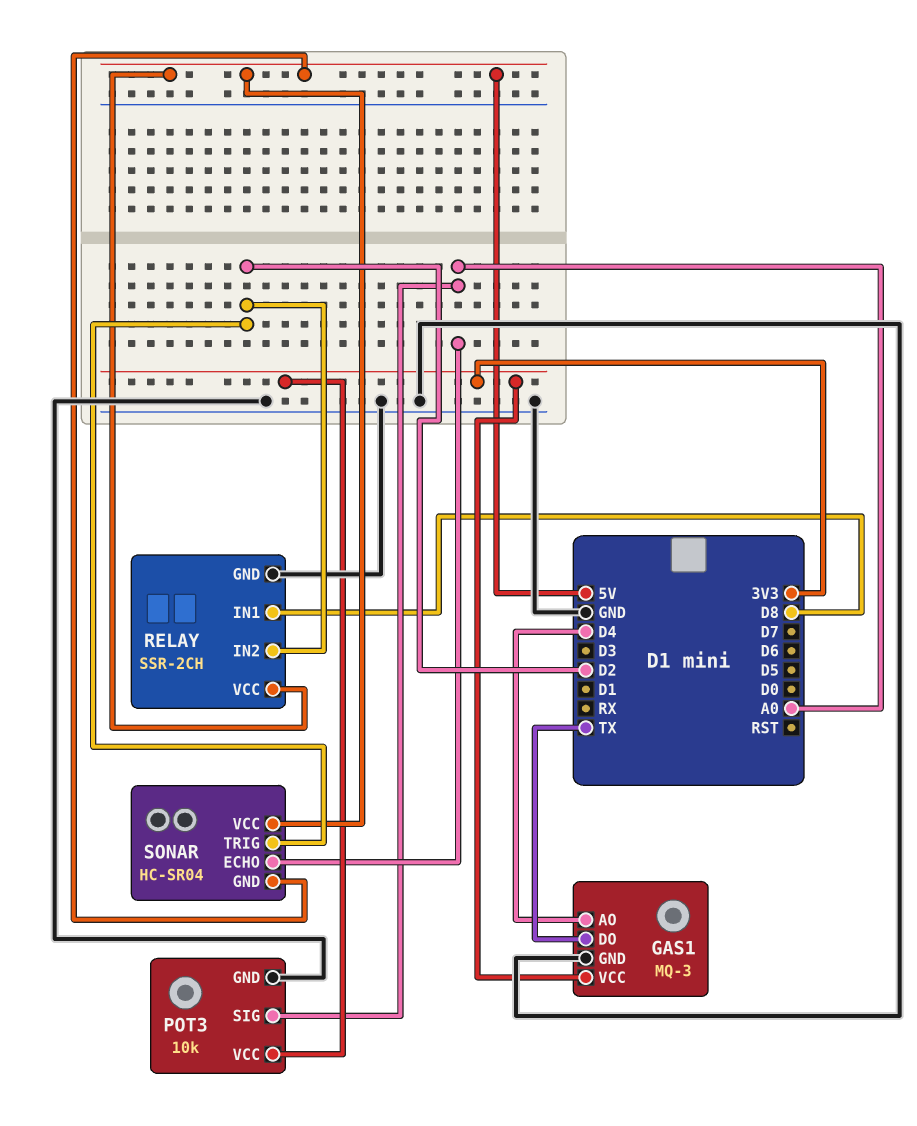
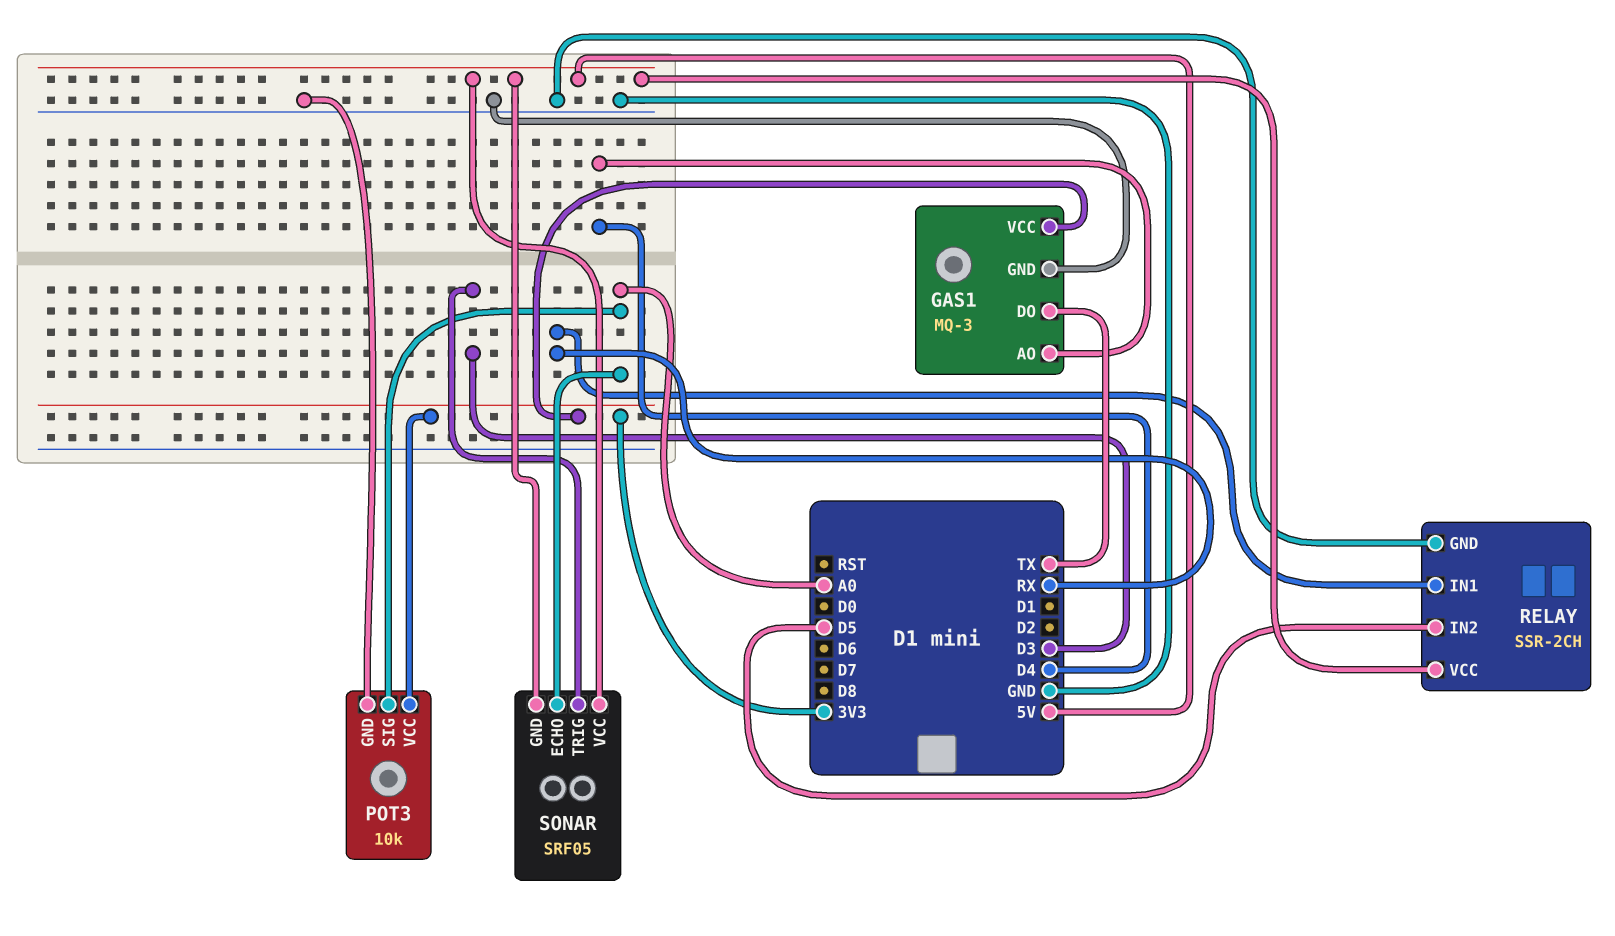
RELAY pin IN1: D8 -> RX
RELAY pin IN2: D2 -> D5
SONAR: HC-SR04 -> SRF05
SONAR pin TRIG: D2 -> D3

